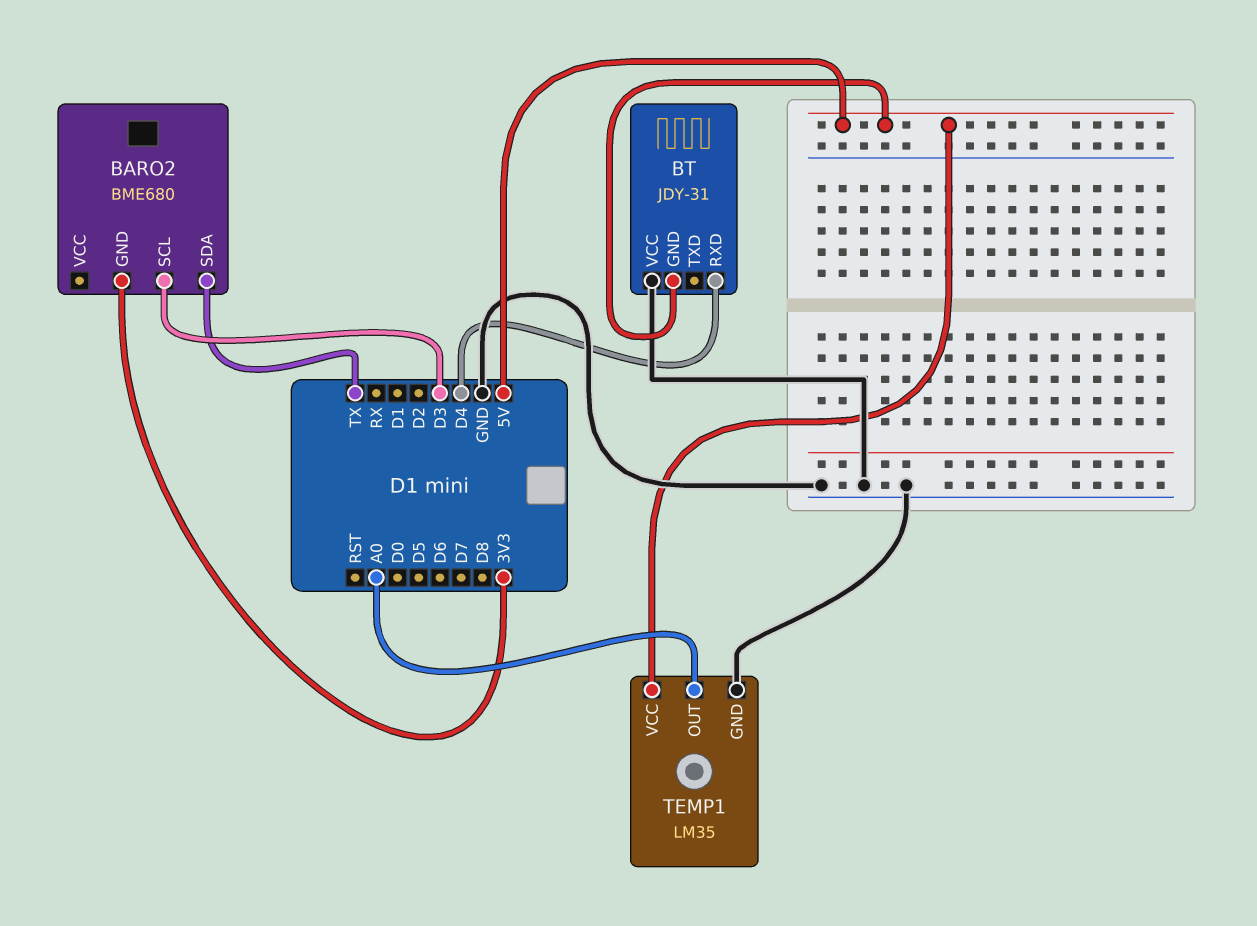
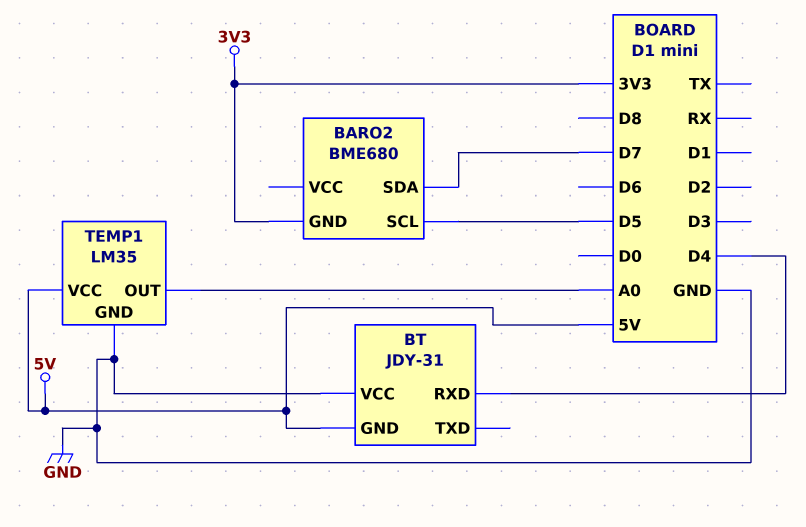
BARO2 pin SCL: D3 -> D5
BARO2 pin SDA: TX -> D7

